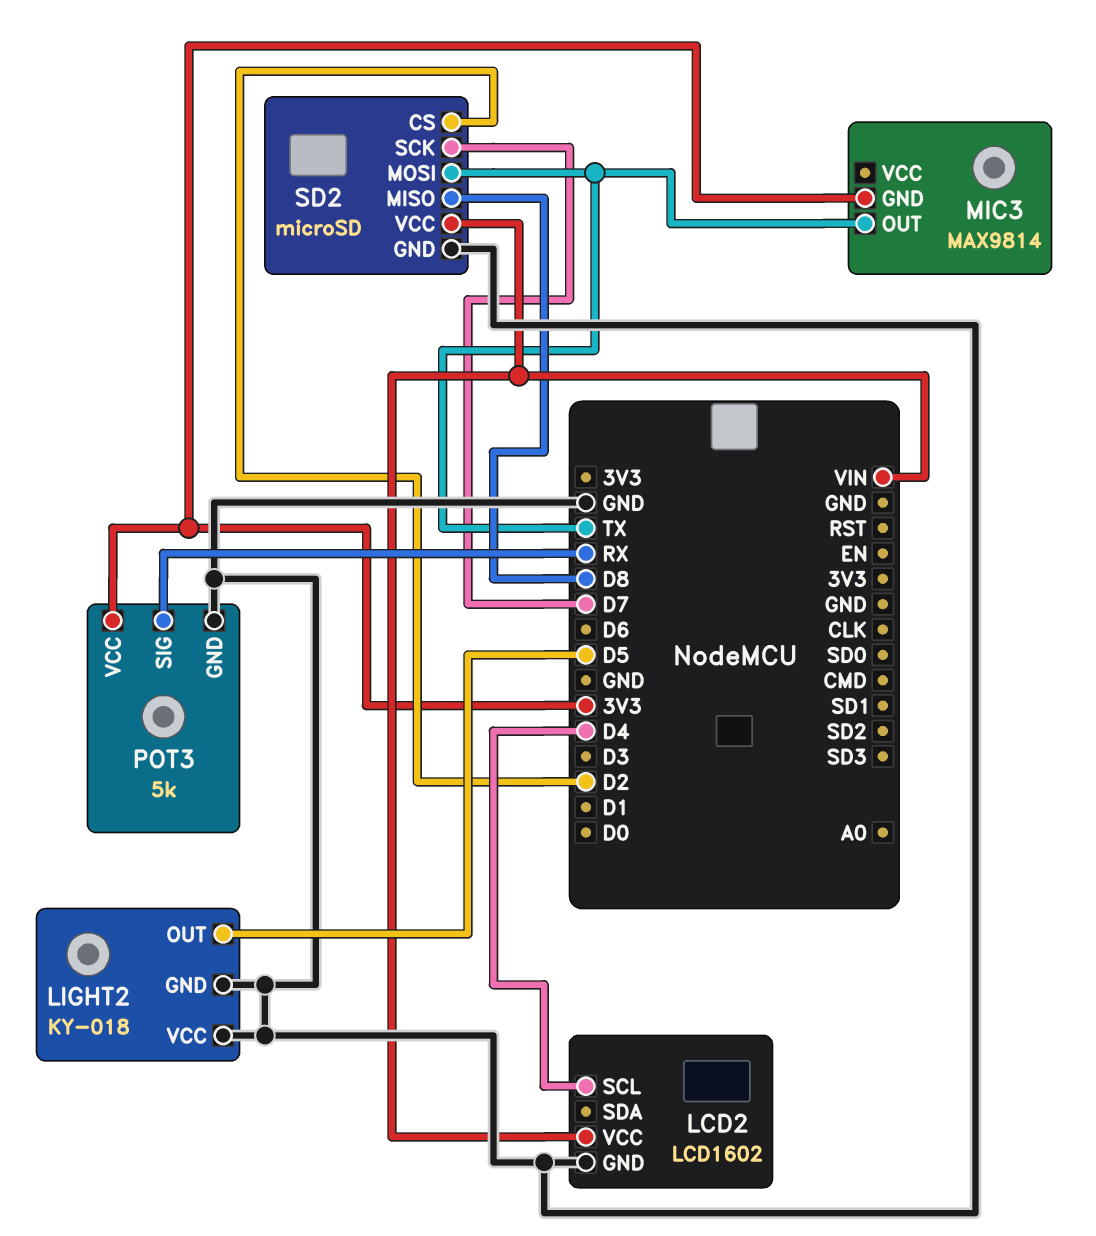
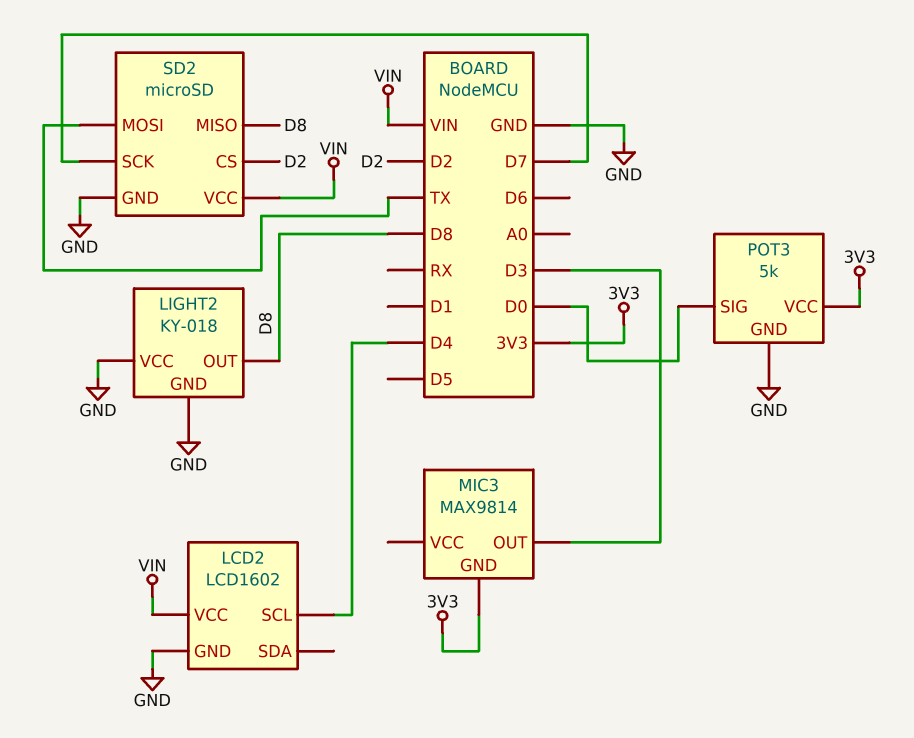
LIGHT2 pin OUT: D5 -> D8
MIC3 pin OUT: TX -> D3
POT3 pin SIG: RX -> D0

